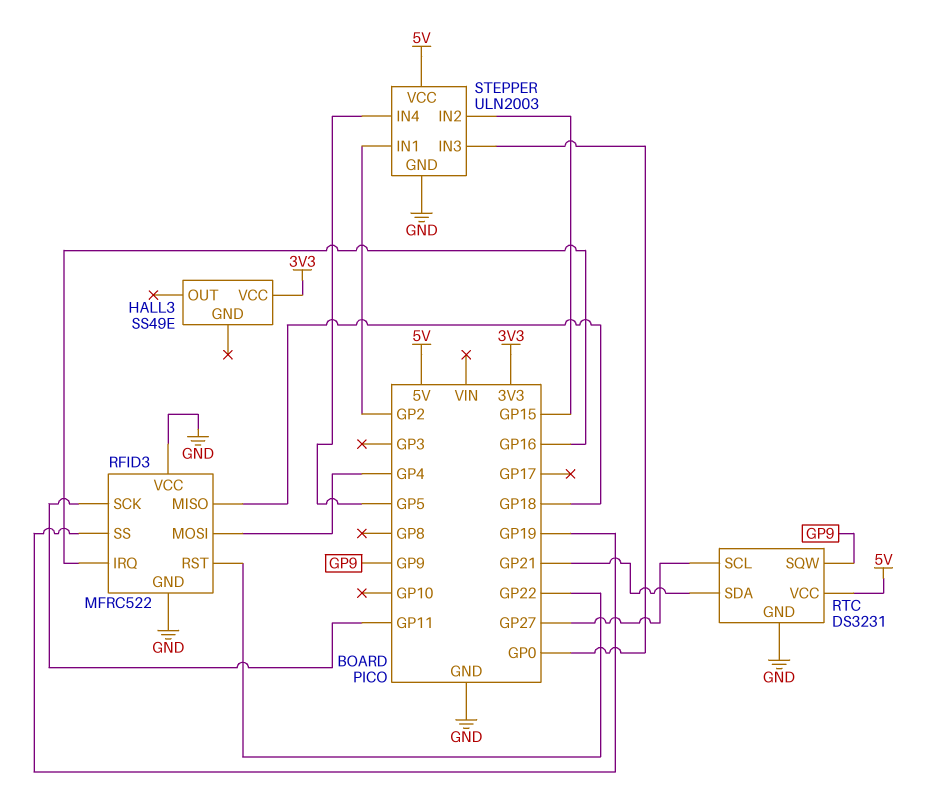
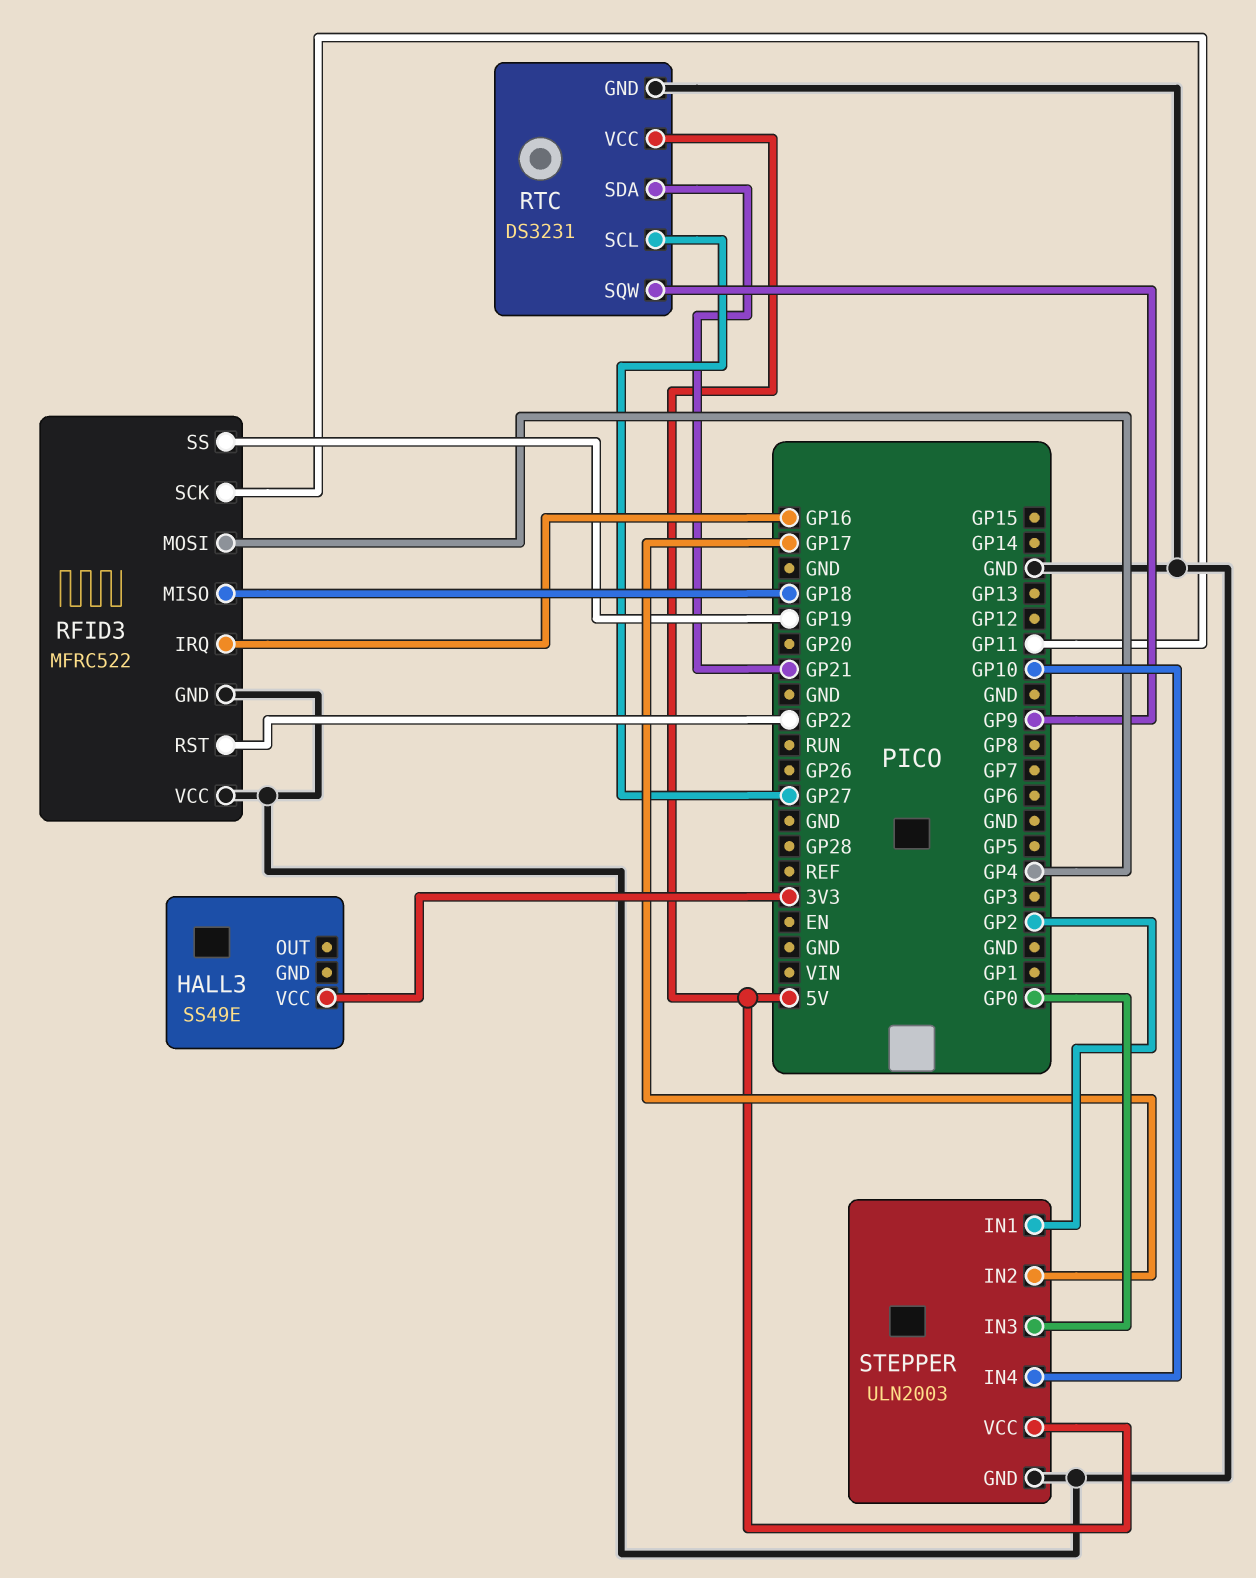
STEPPER pin IN2: GP15 -> GP17
STEPPER pin IN4: GP5 -> GP10

